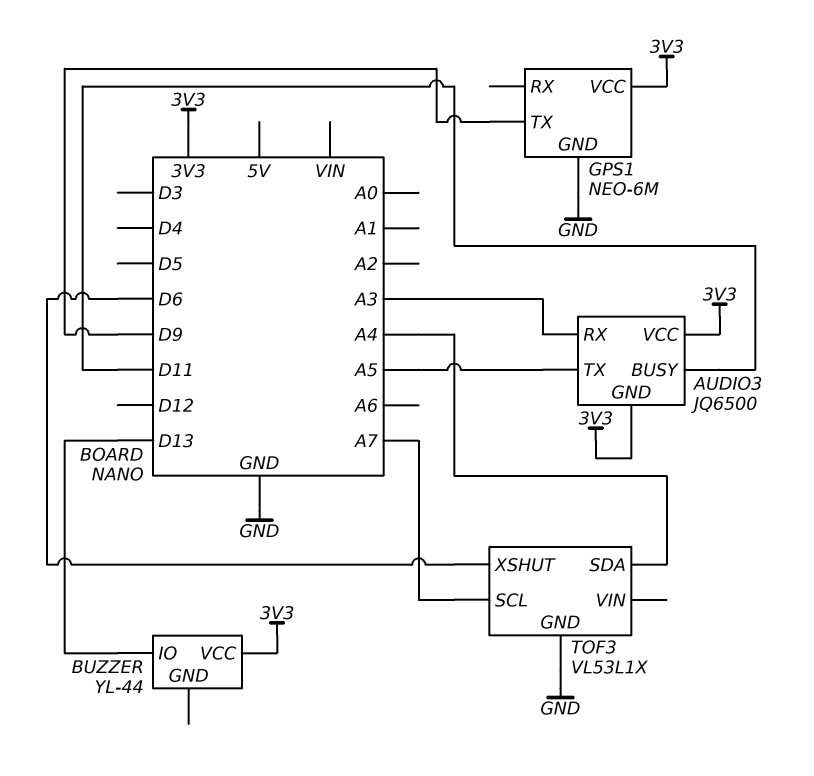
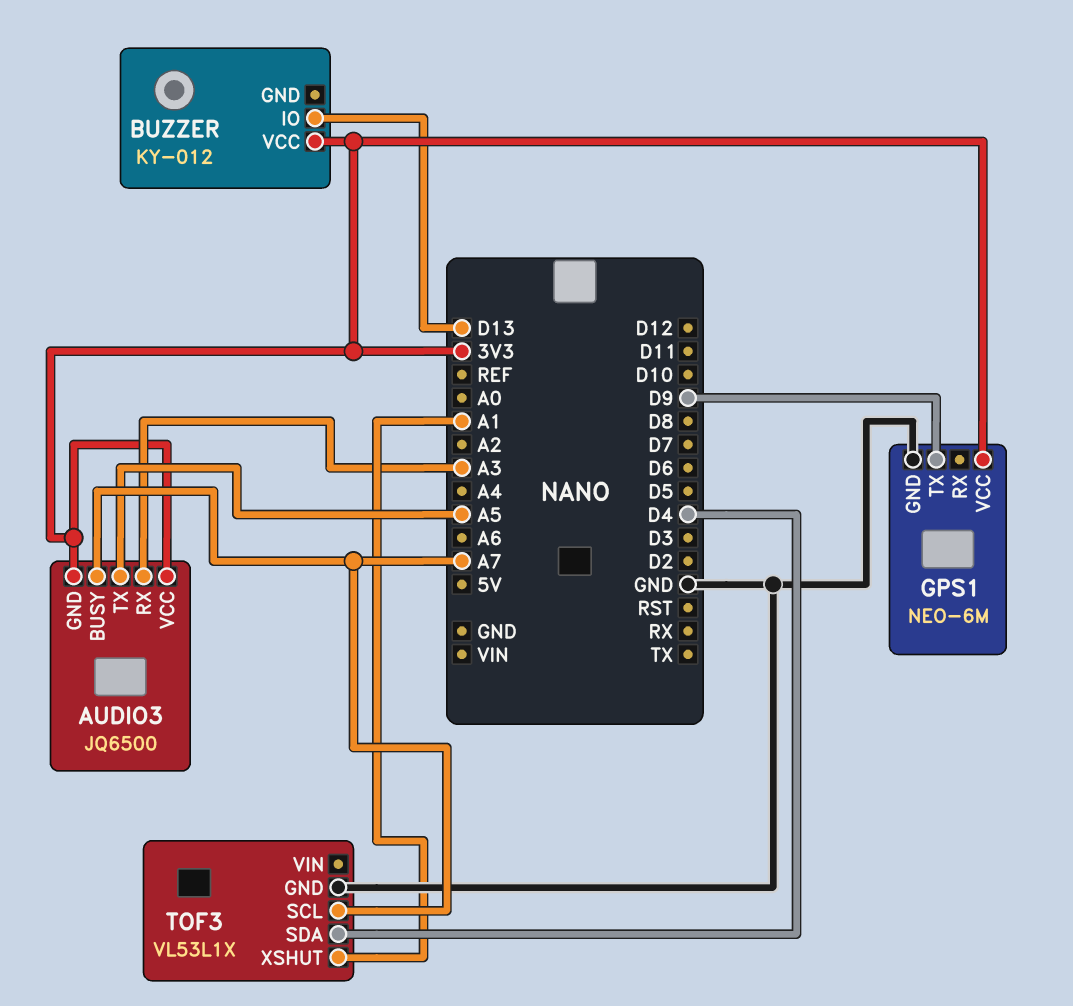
AUDIO3 pin BUSY: D11 -> A7
BUZZER: YL-44 -> KY-012
TOF3 pin SDA: A4 -> D4
TOF3 pin XSHUT: D6 -> A1

